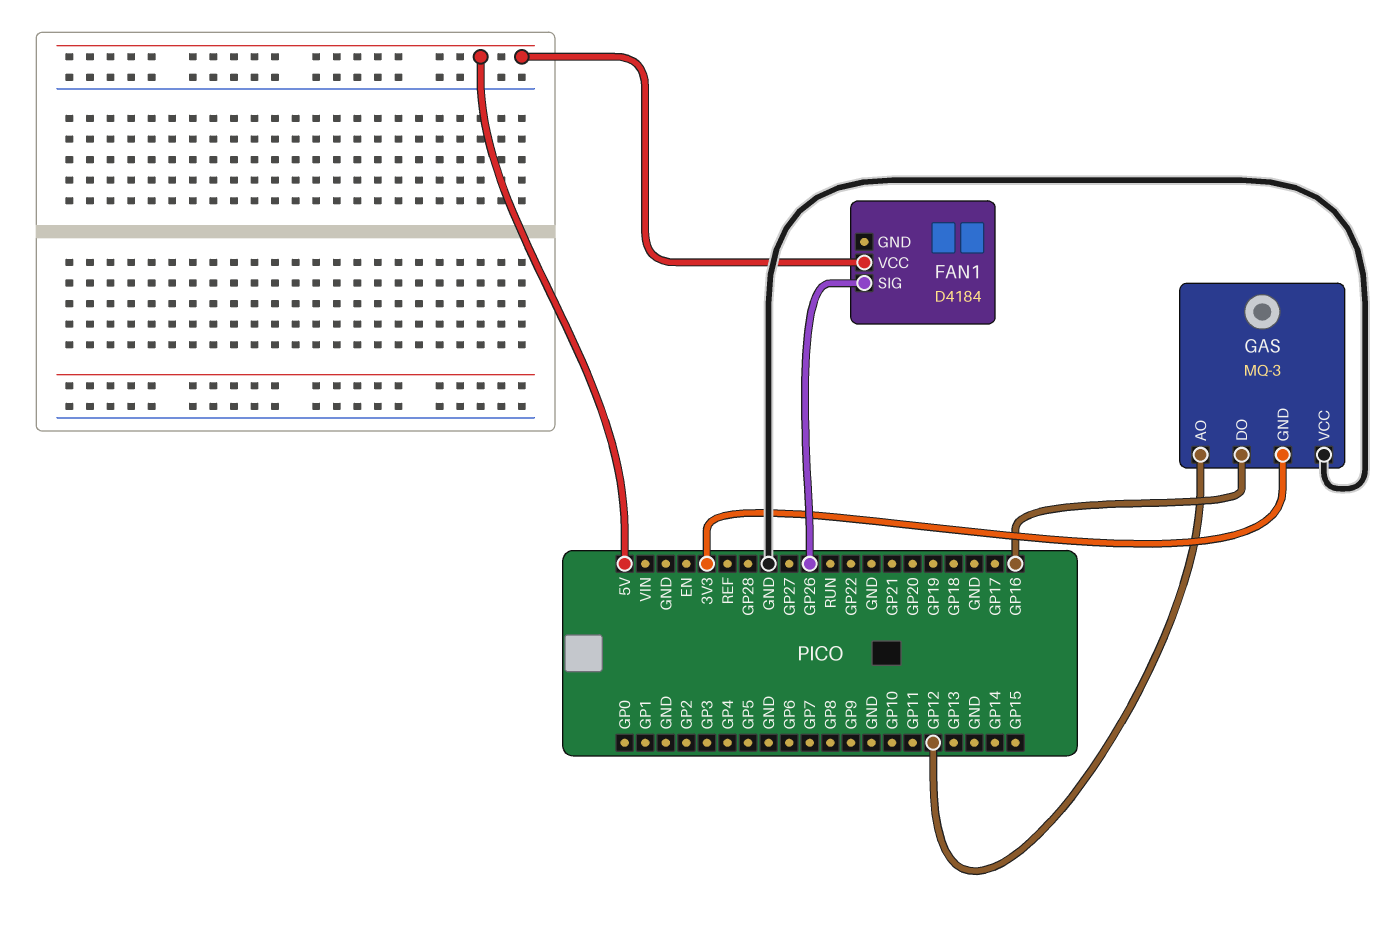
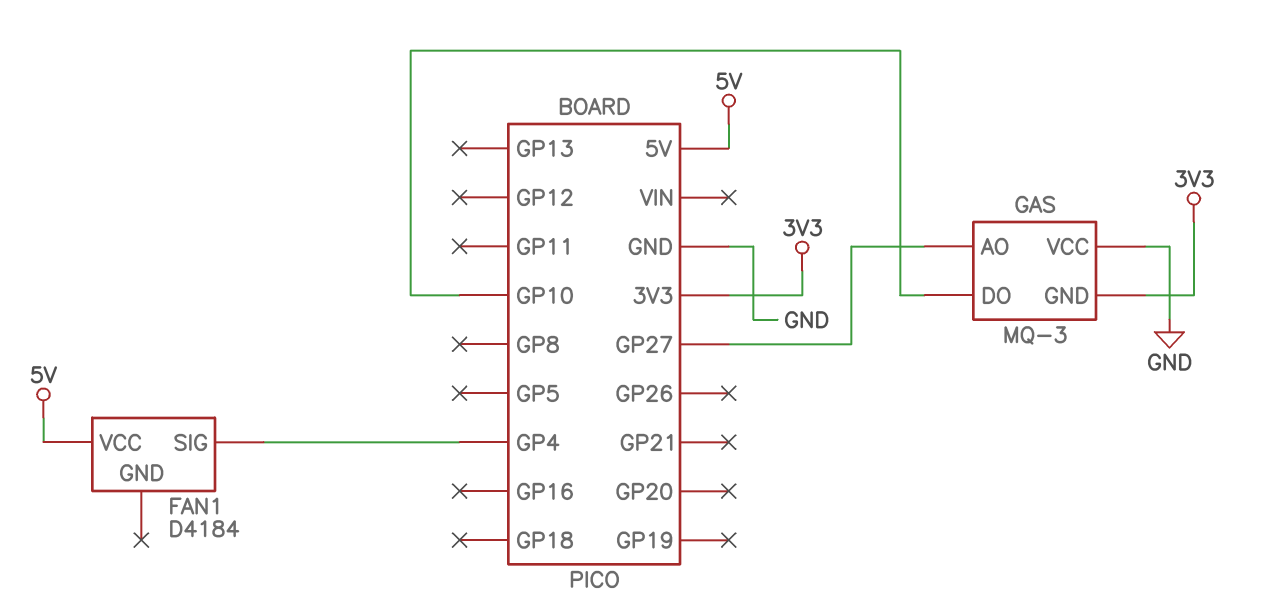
FAN1 pin SIG: GP26 -> GP4
GAS pin AO: GP12 -> GP27
GAS pin DO: GP16 -> GP10

